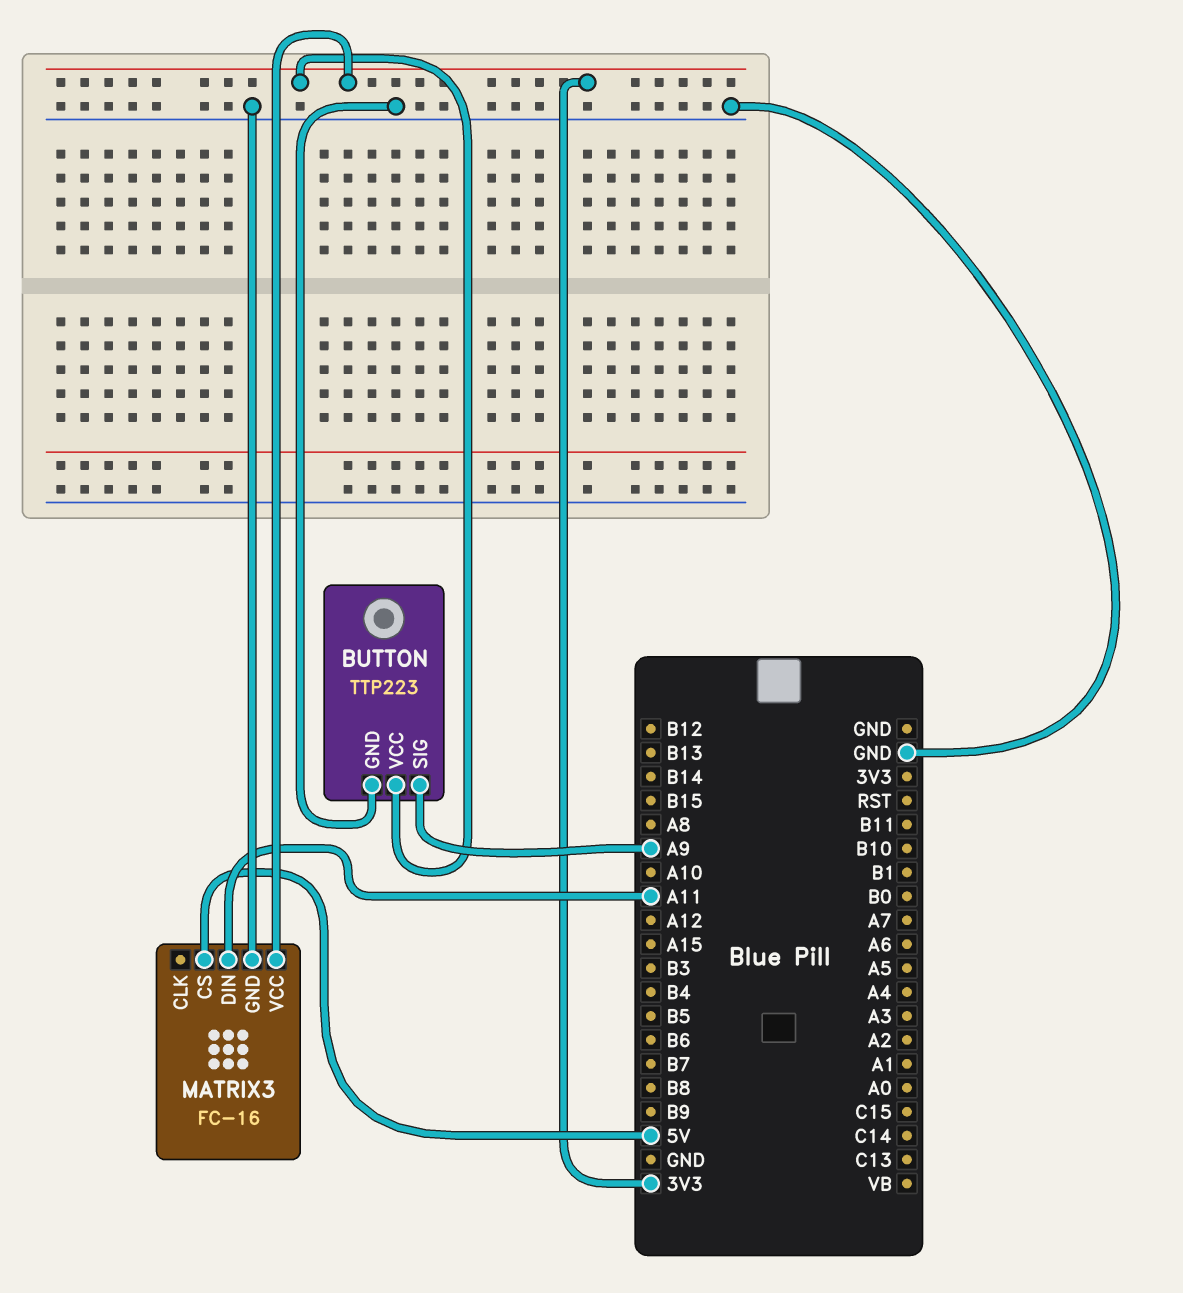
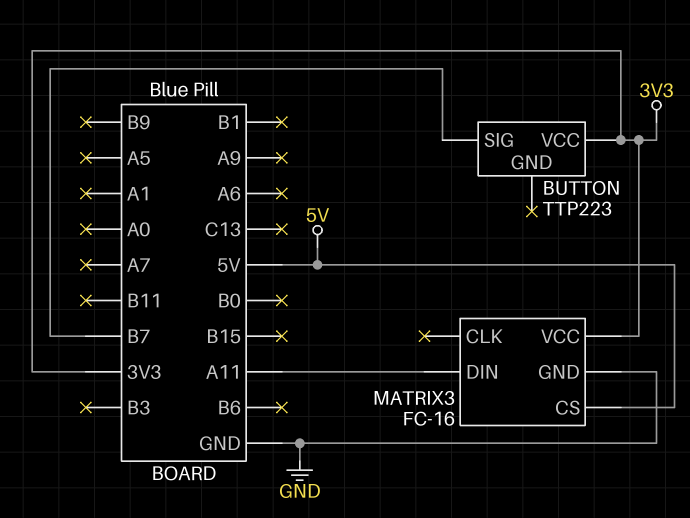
BUTTON pin GND: GND -> none
BUTTON pin SIG: A9 -> B7

